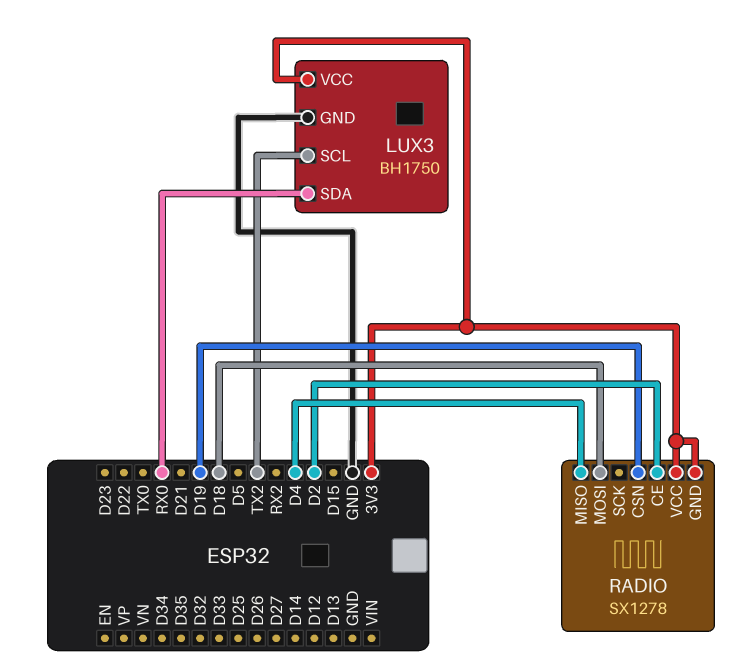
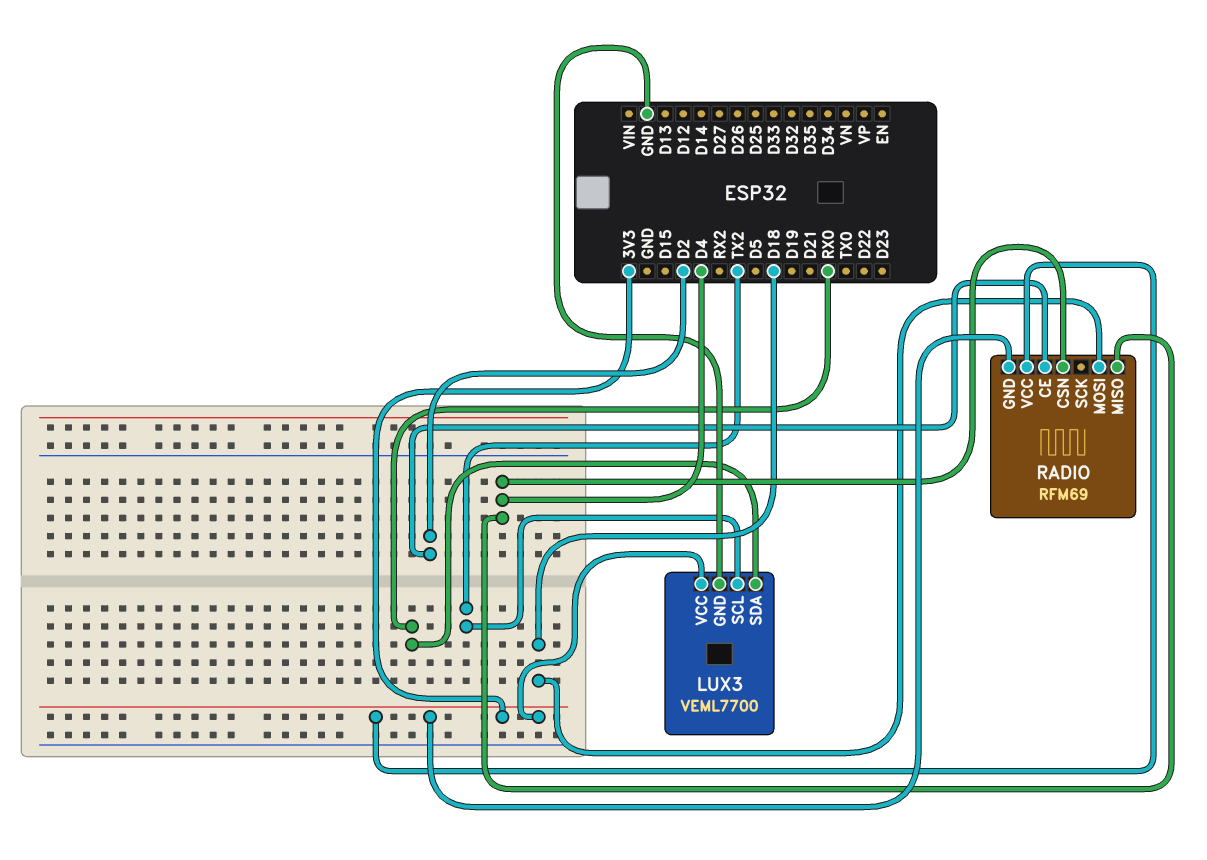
LUX3: BH1750 -> VEML7700
RADIO: SX1278 -> RFM69
RADIO pin CSN: D19 -> D4

